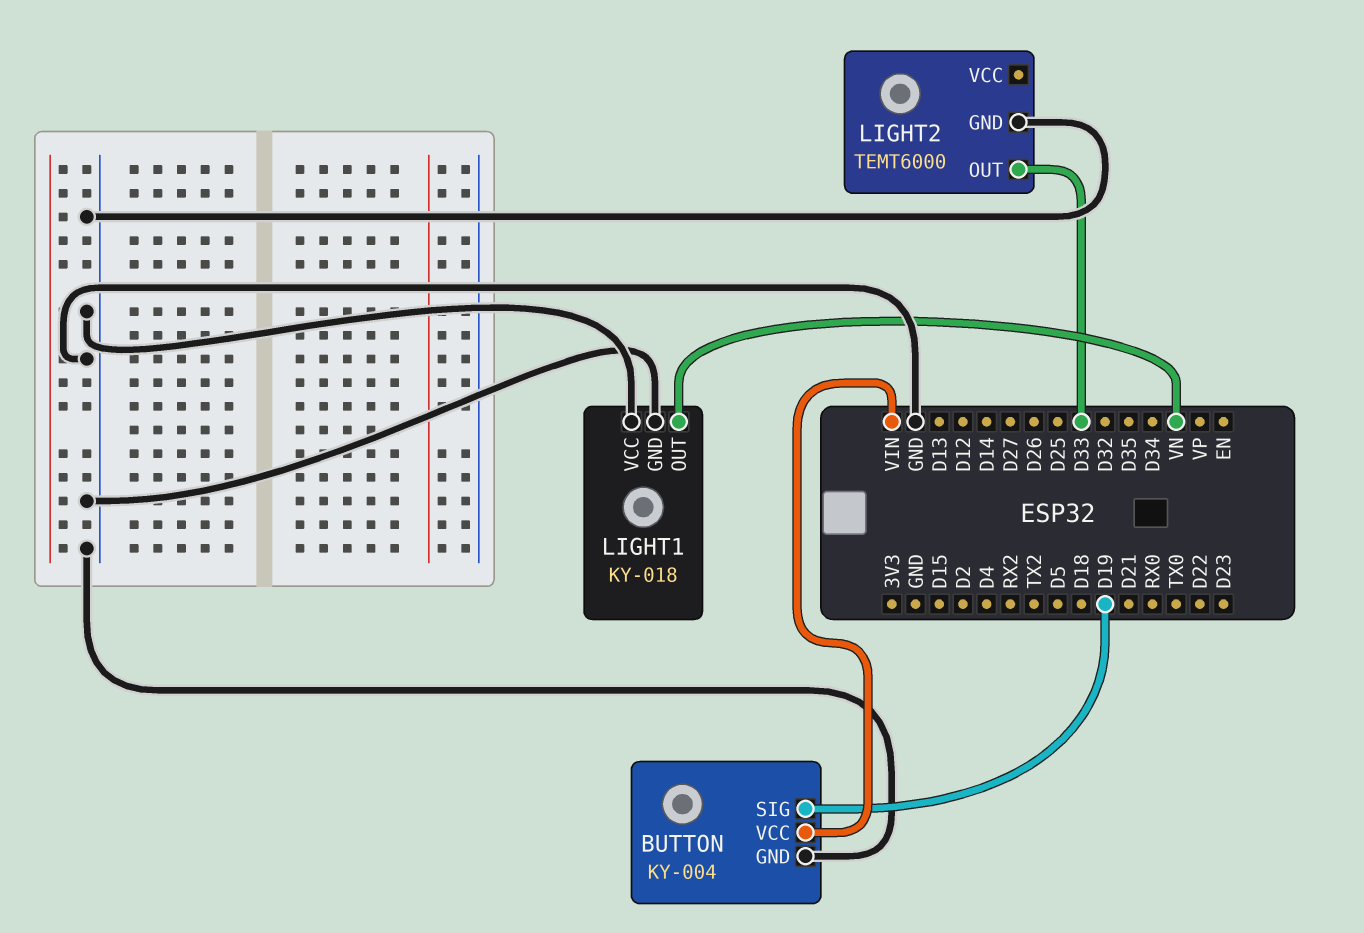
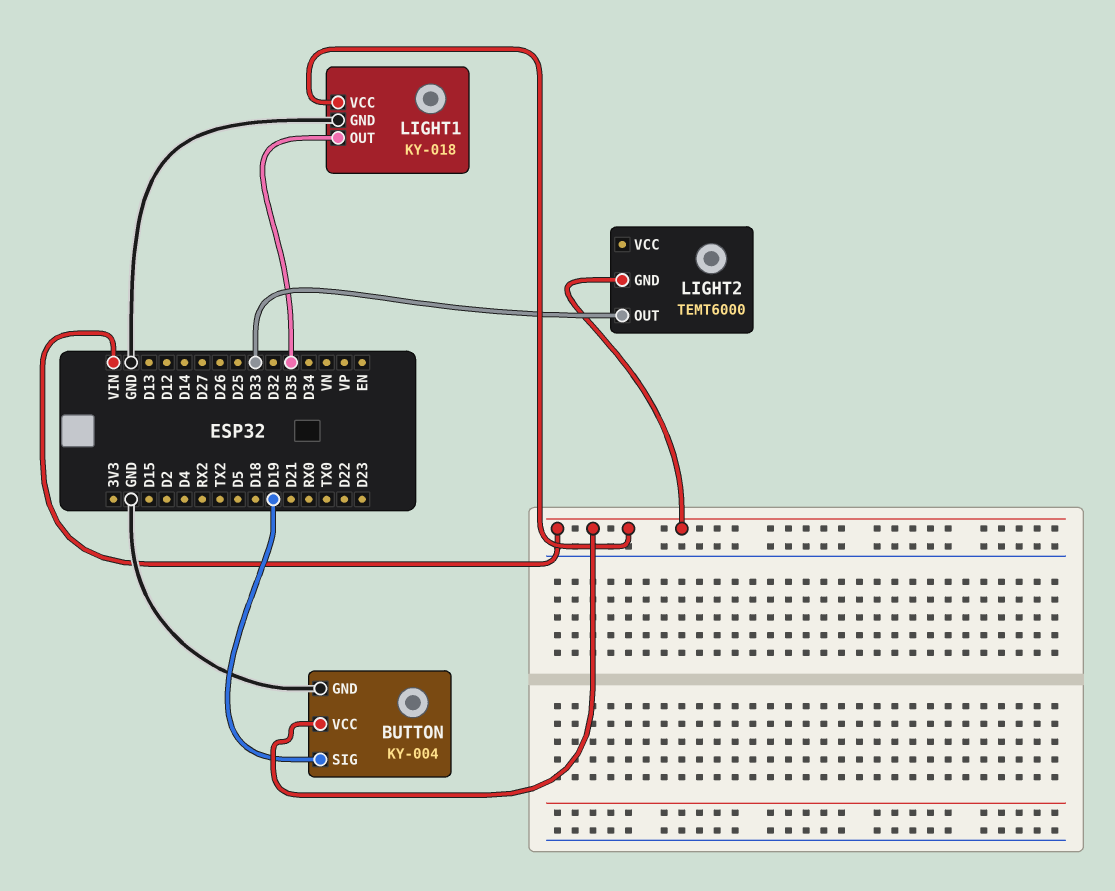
LIGHT1 pin OUT: VN -> D35
LIGHT1 pin VCC: GND -> VIN
LIGHT2 pin GND: GND -> VIN

